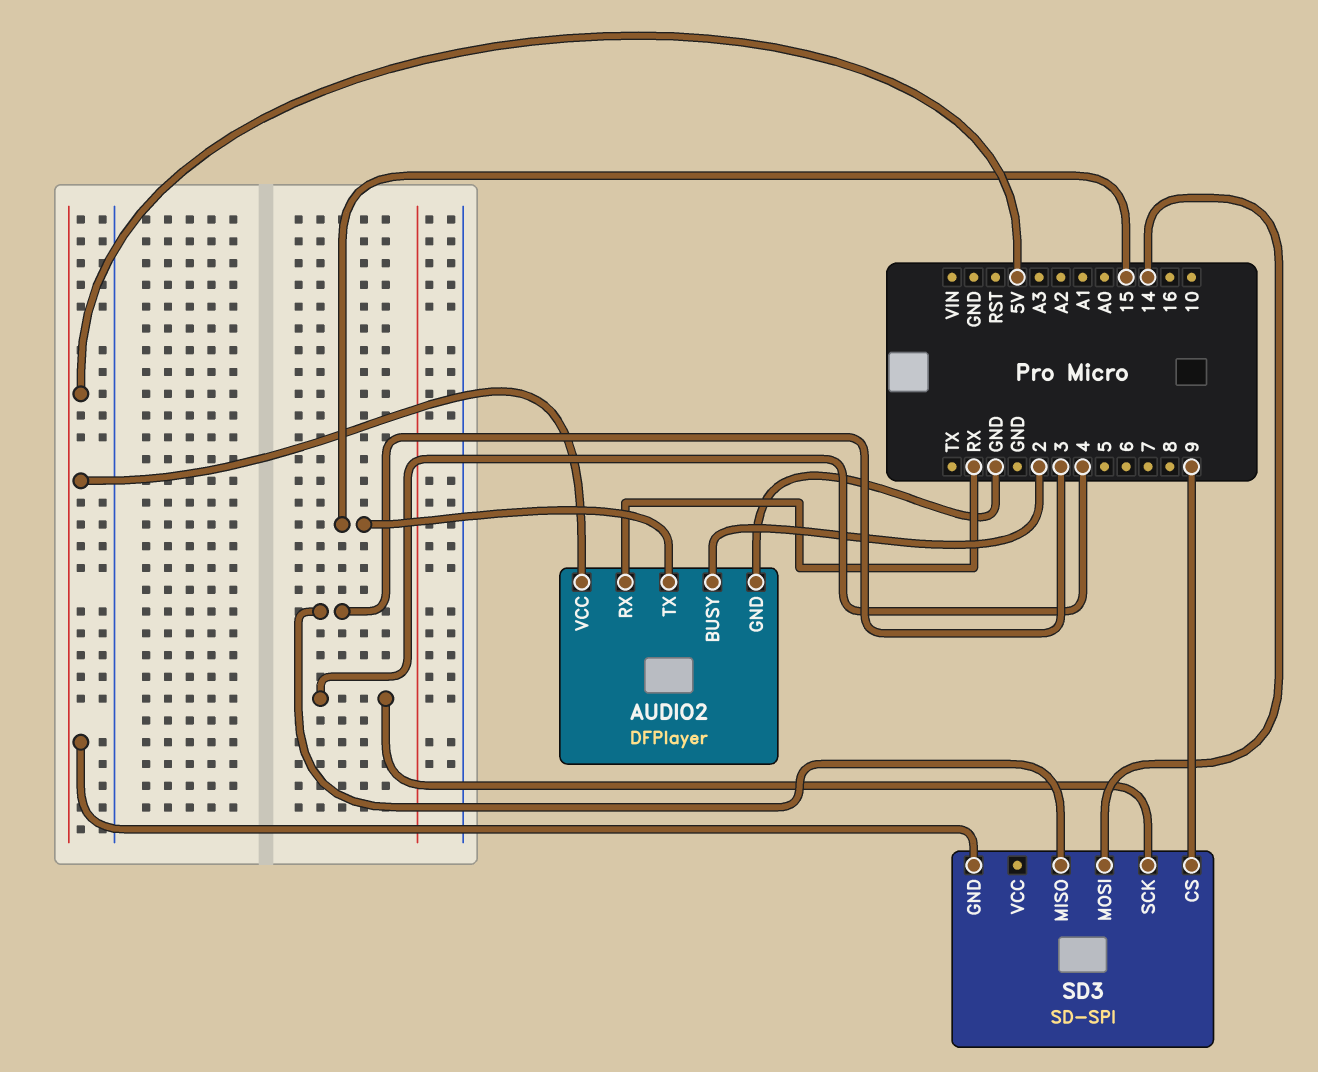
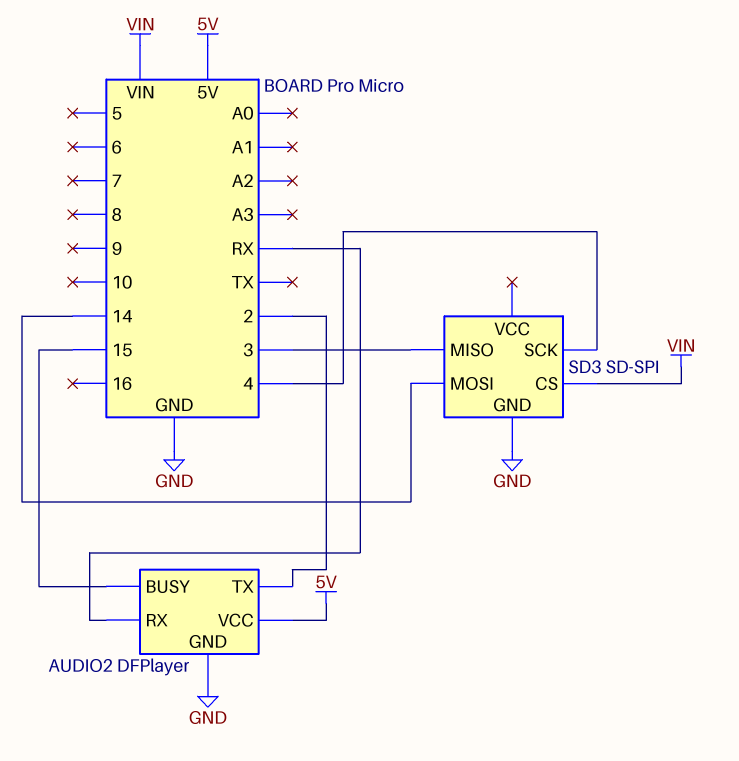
AUDIO2 pin BUSY: 2 -> 15
AUDIO2 pin TX: 15 -> 2
SD3 pin CS: 9 -> VIN
SD3 pin GND: 5V -> GND

